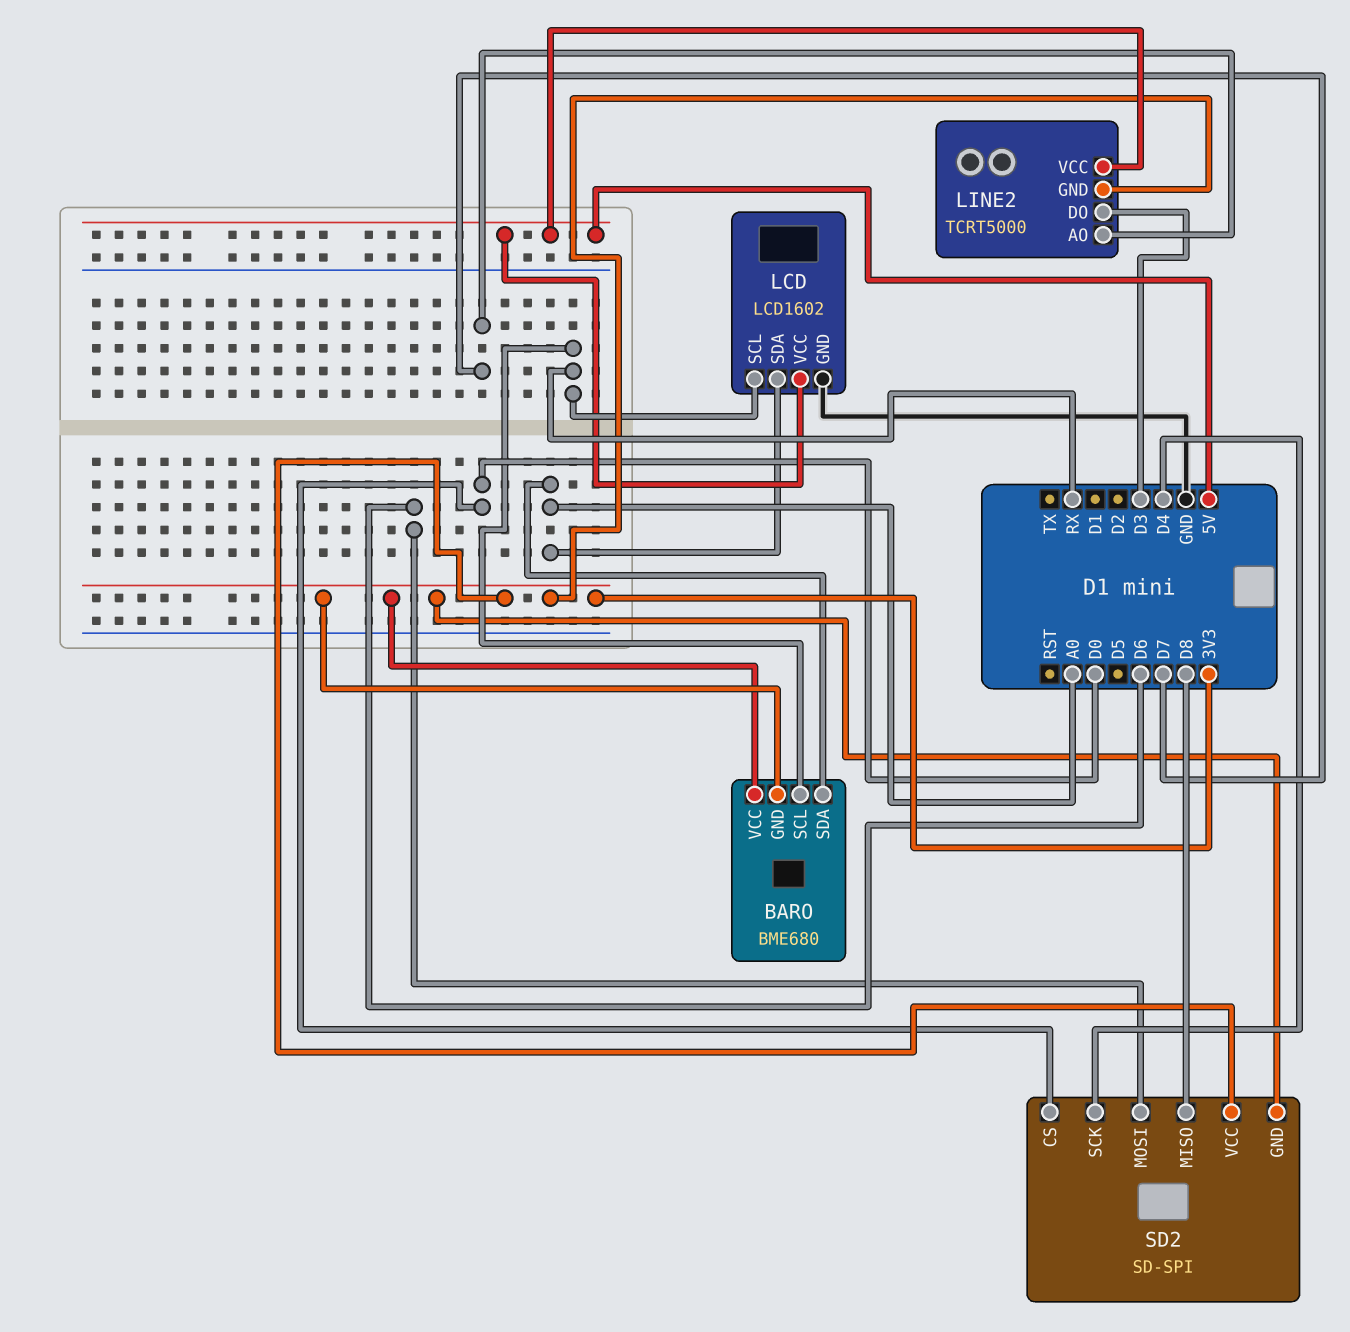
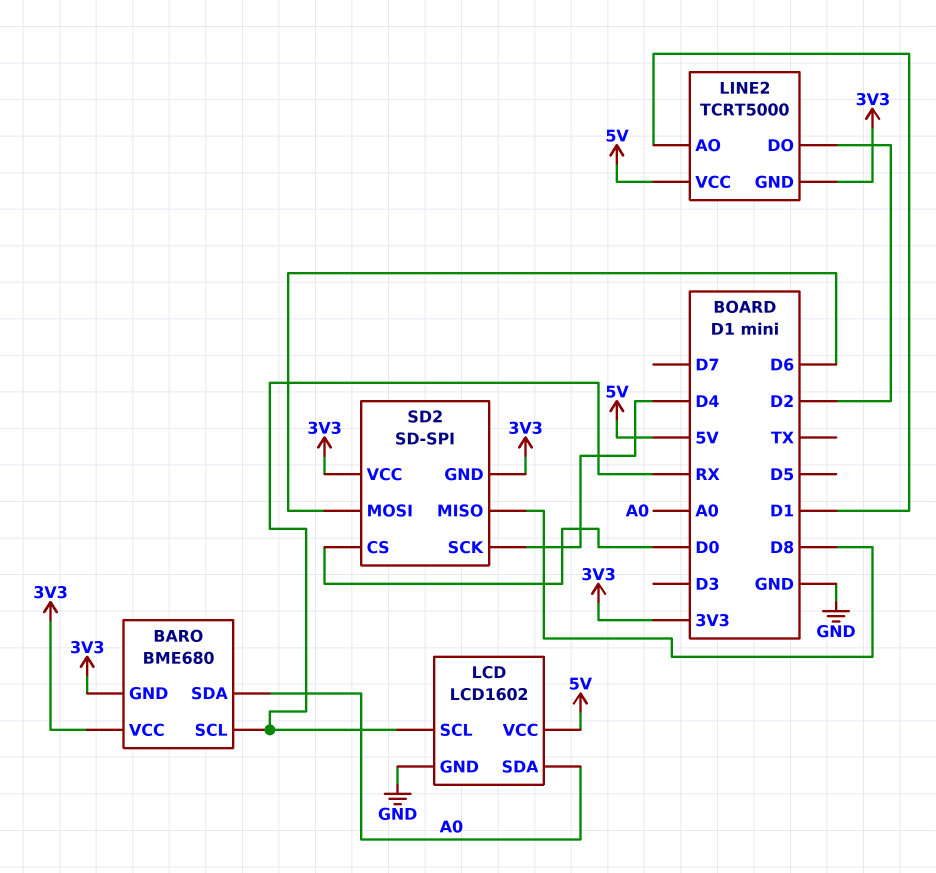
LINE2 pin AO: D7 -> D1
LINE2 pin DO: D3 -> D2

